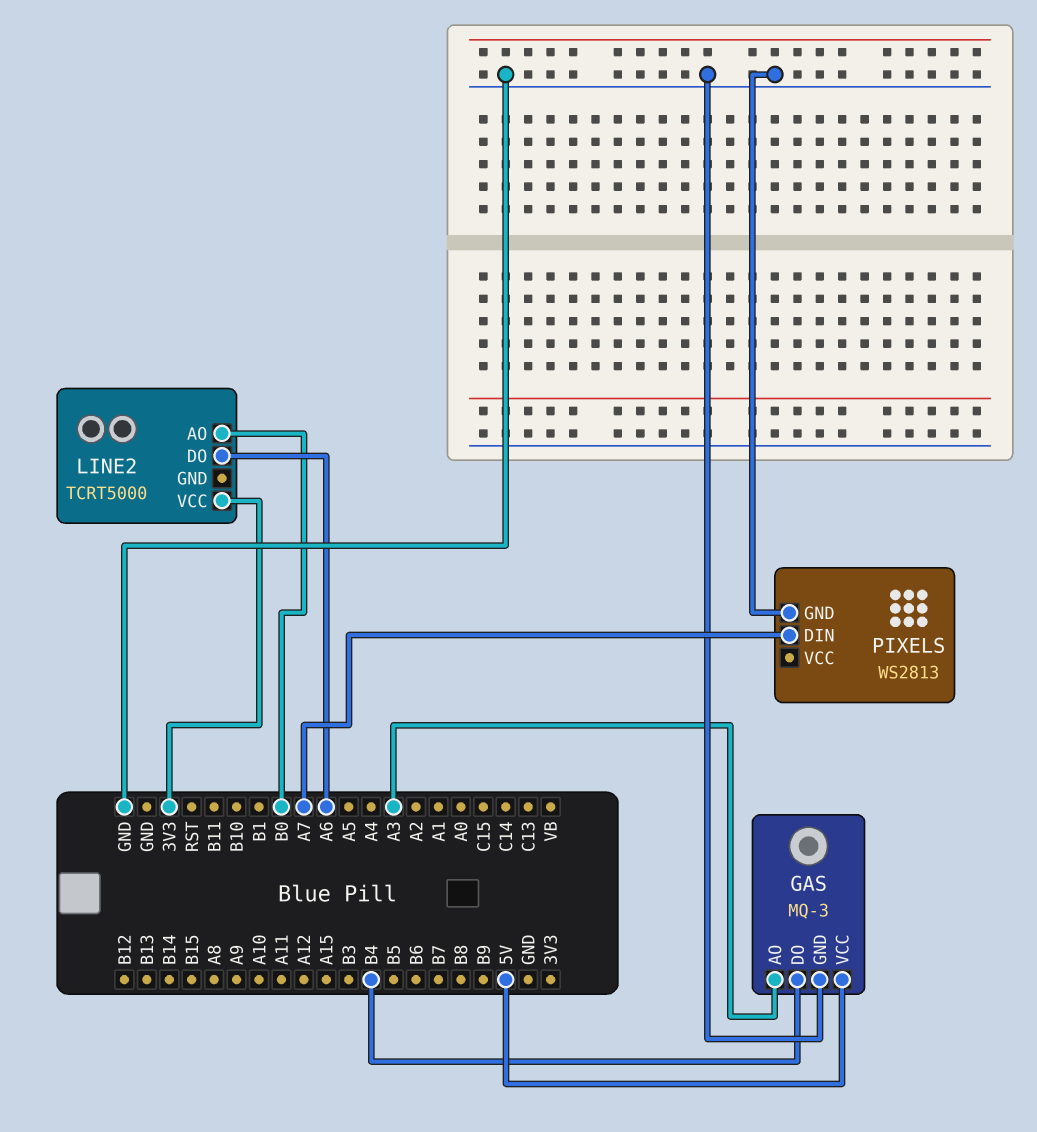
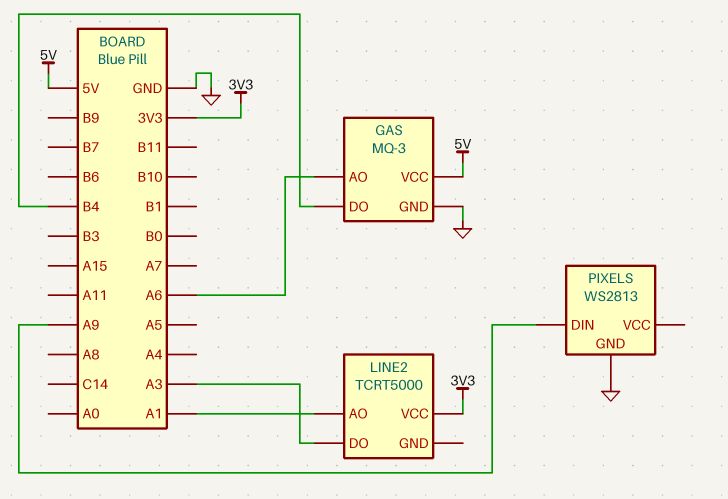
GAS pin AO: A3 -> A6
LINE2 pin AO: B0 -> A1
LINE2 pin DO: A6 -> A3
PIXELS pin DIN: A7 -> A9

